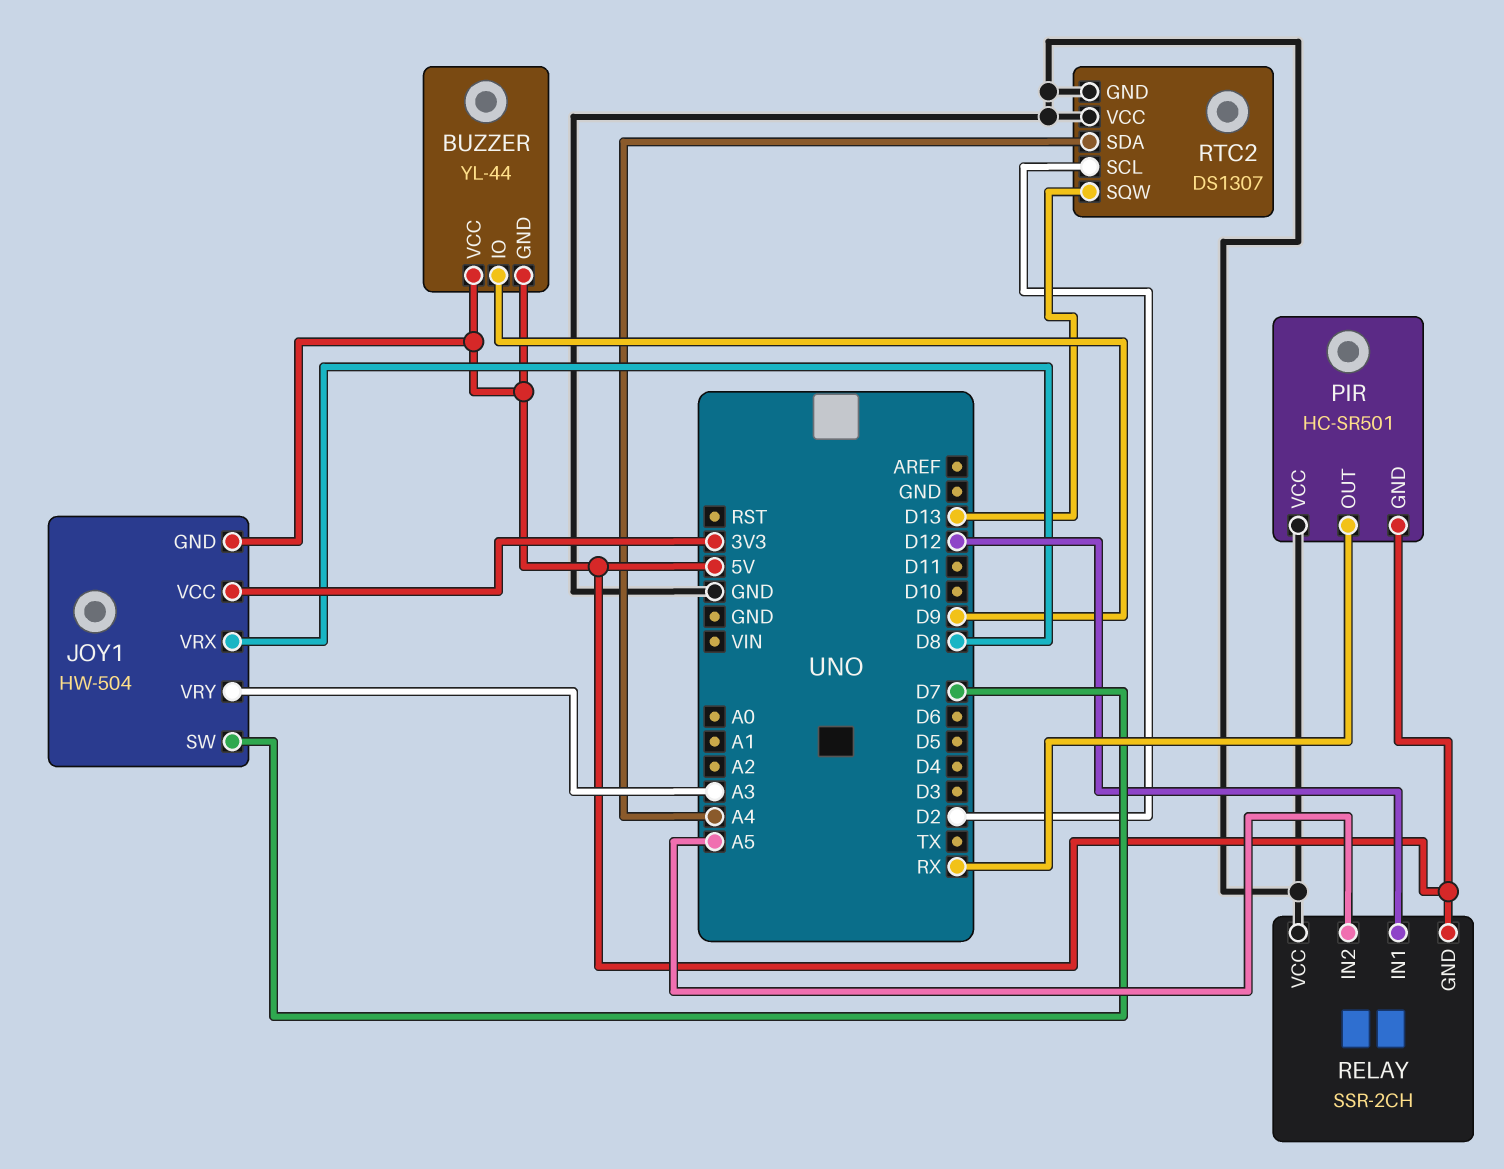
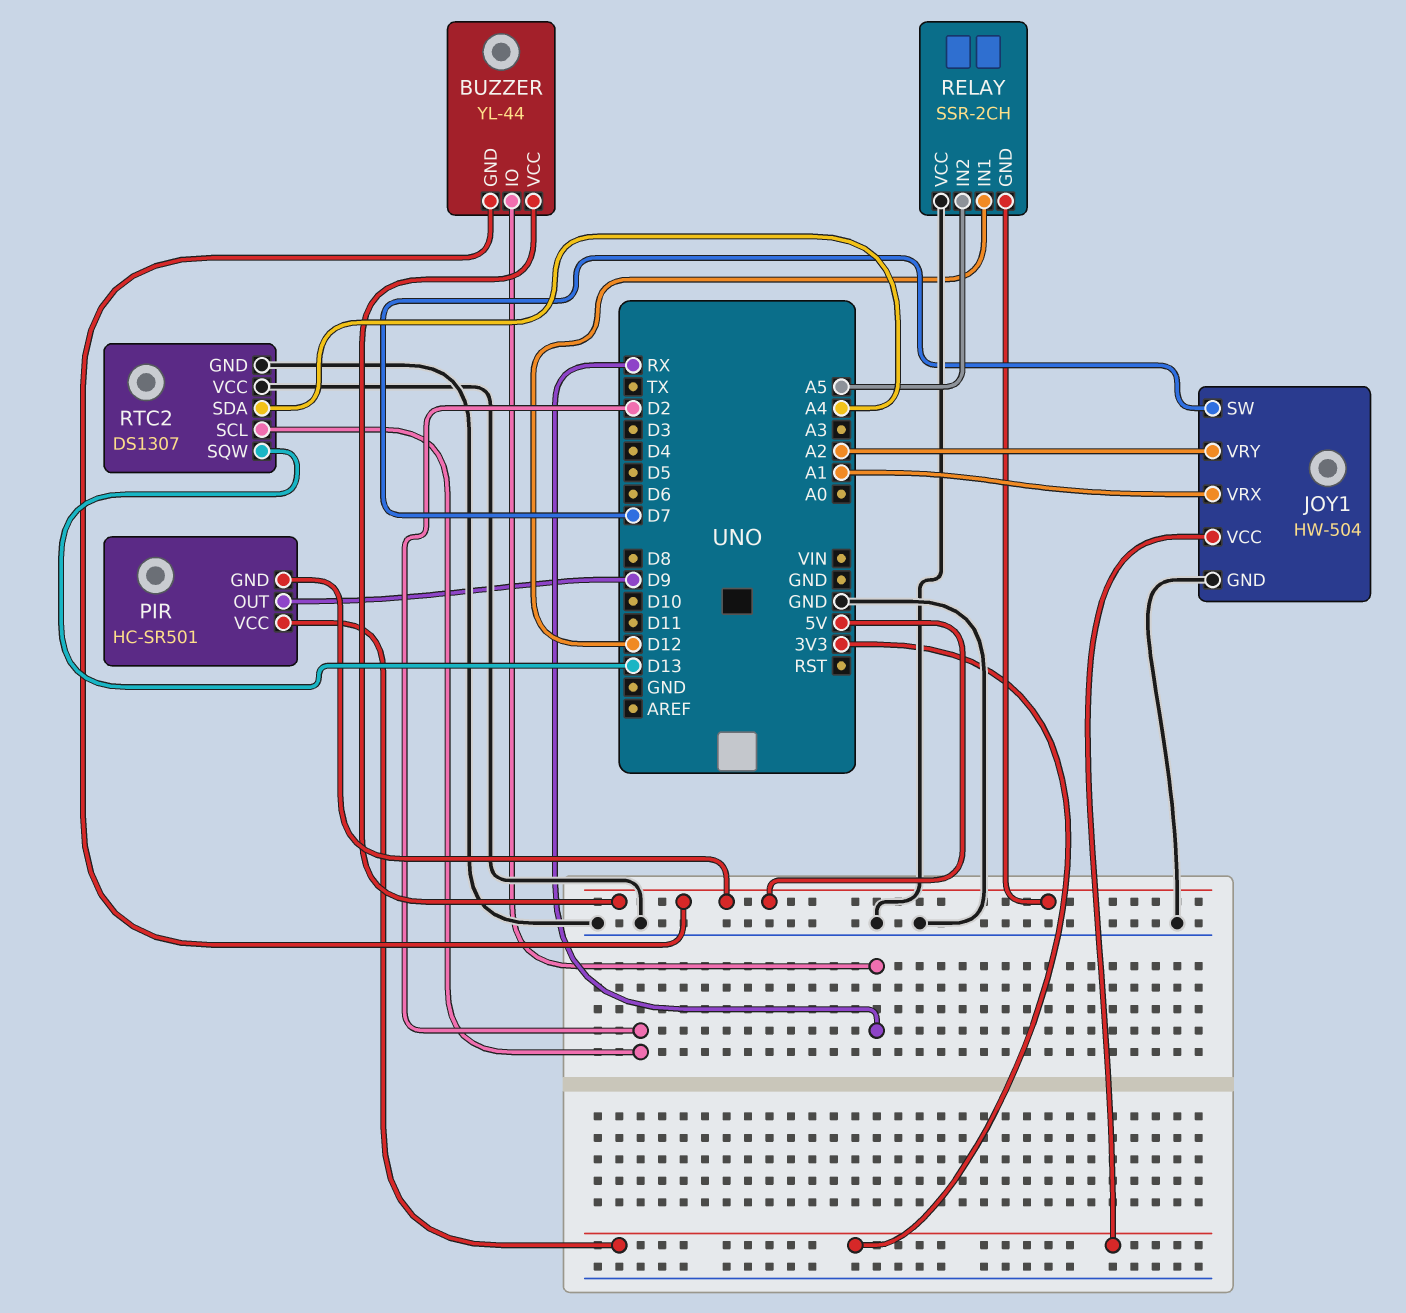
BUZZER pin IO: D9 -> RX
JOY1 pin GND: 5V -> GND
JOY1 pin VRX: D8 -> A1
JOY1 pin VRY: A3 -> A2
PIR pin OUT: RX -> D9
PIR pin VCC: GND -> 3V3

